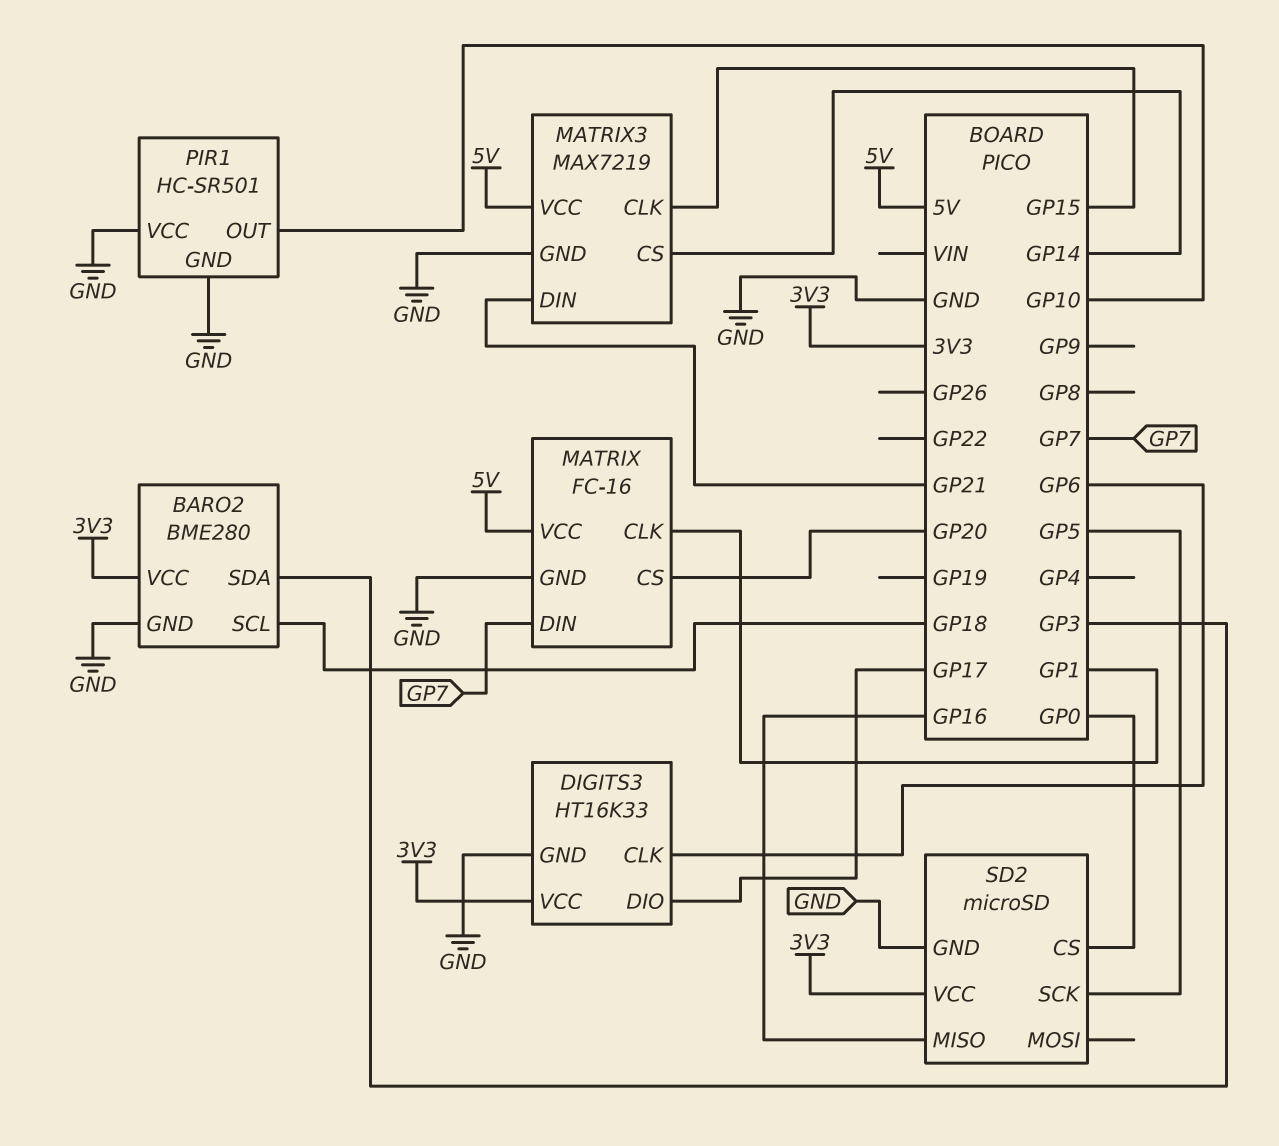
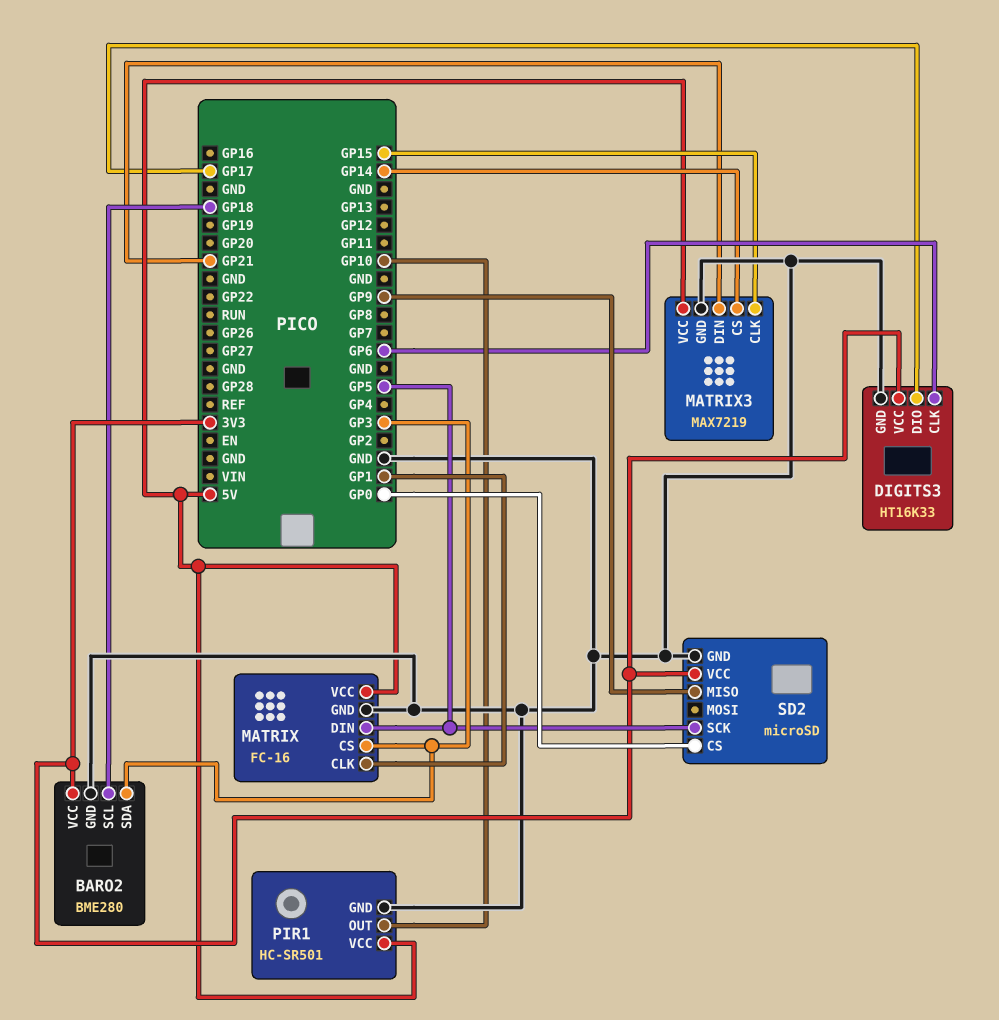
MATRIX pin CS: GP20 -> GP3
MATRIX pin DIN: GP7 -> GP5
PIR1 pin VCC: GND -> 5V
SD2 pin MISO: GP16 -> GP9

